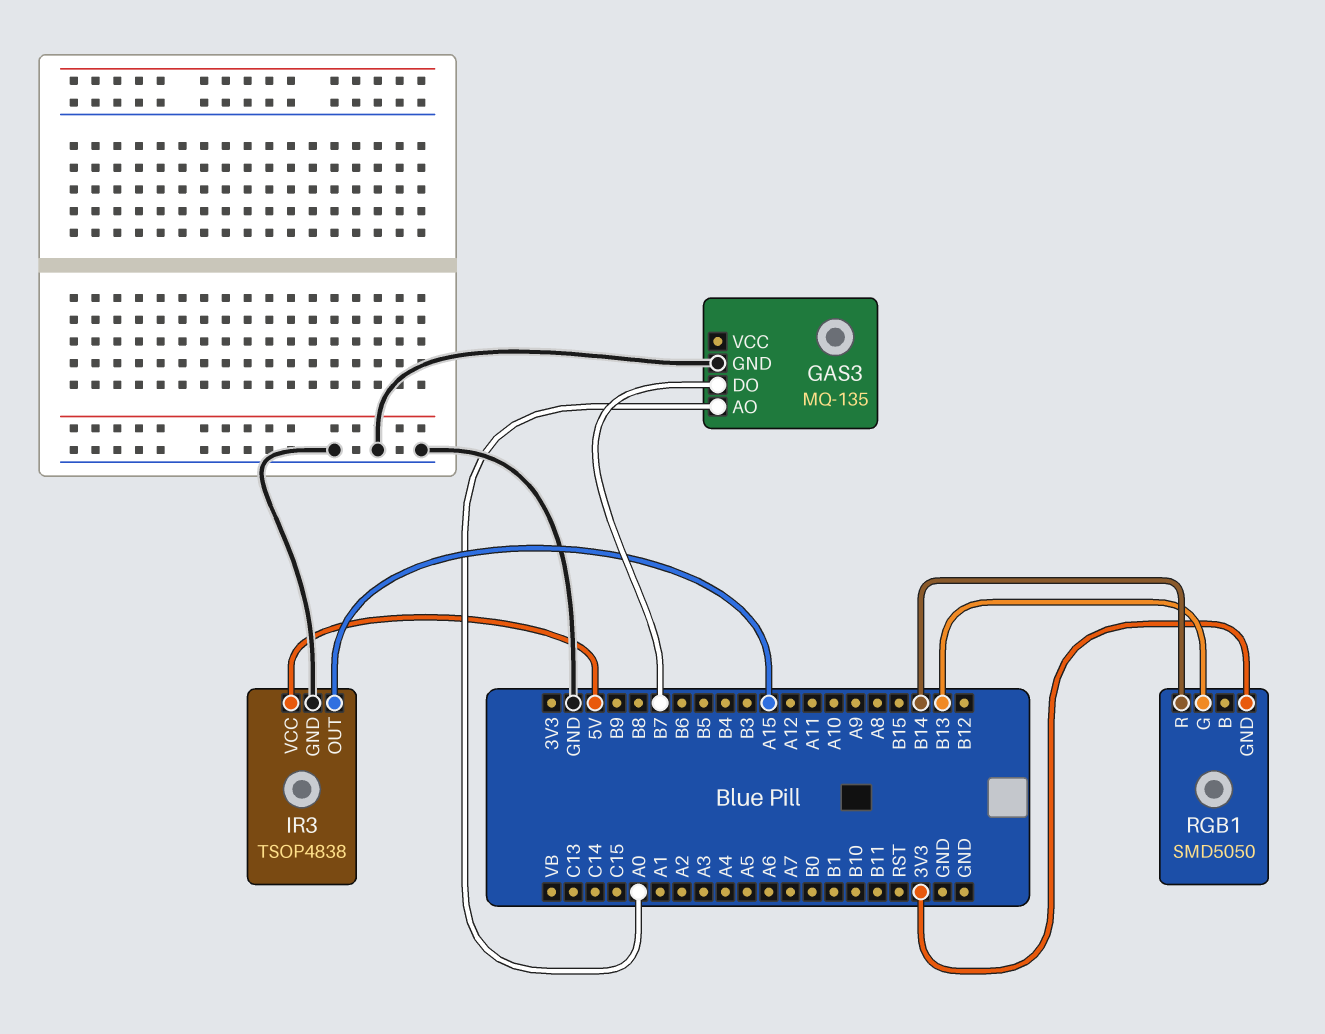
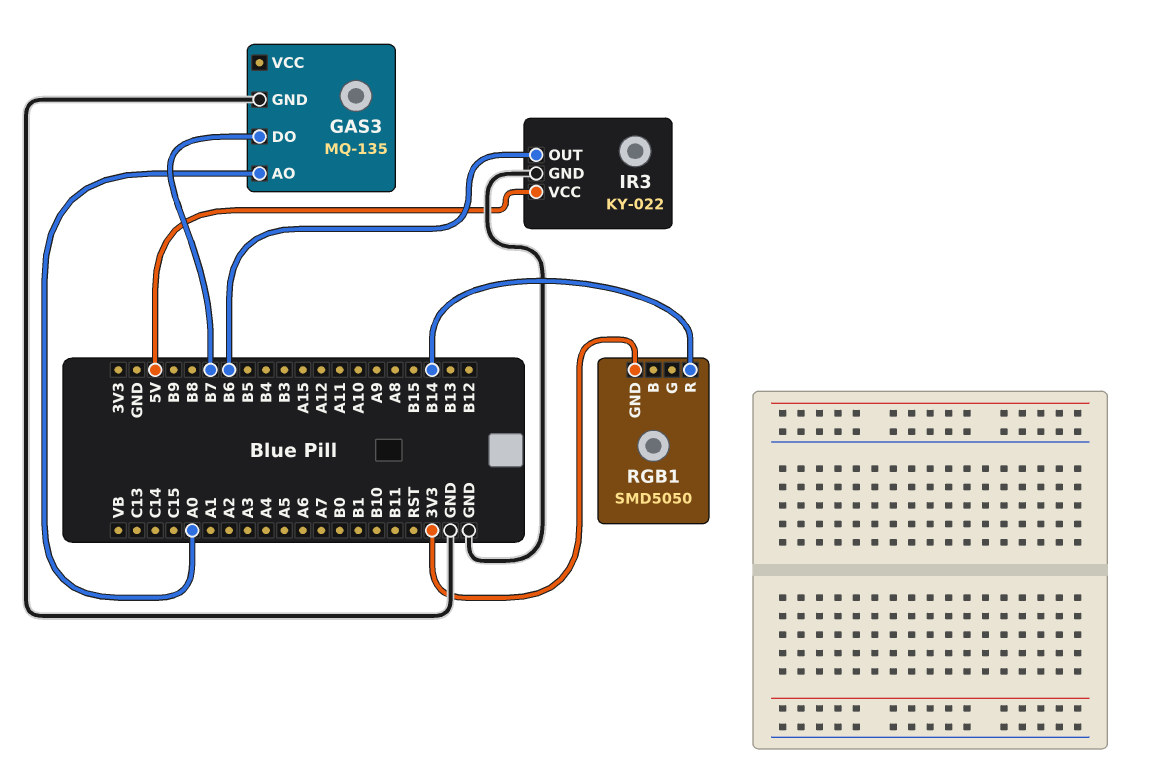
IR3: TSOP4838 -> KY-022
IR3 pin OUT: A15 -> B6
RGB1 pin G: B13 -> none

